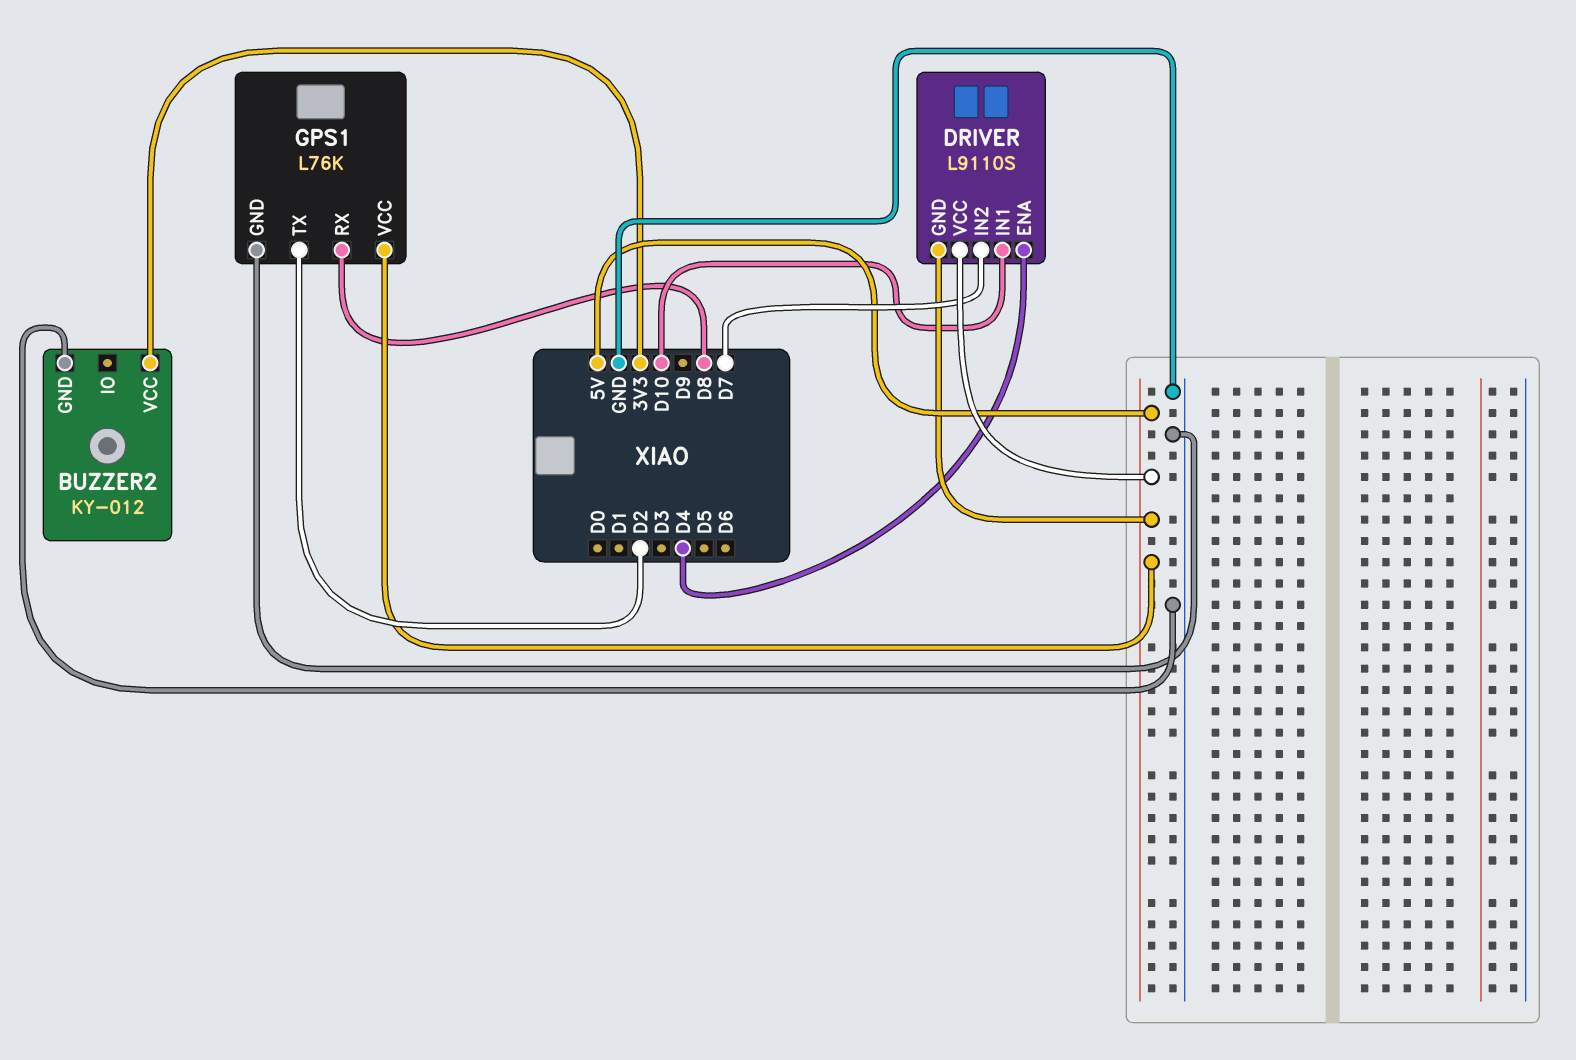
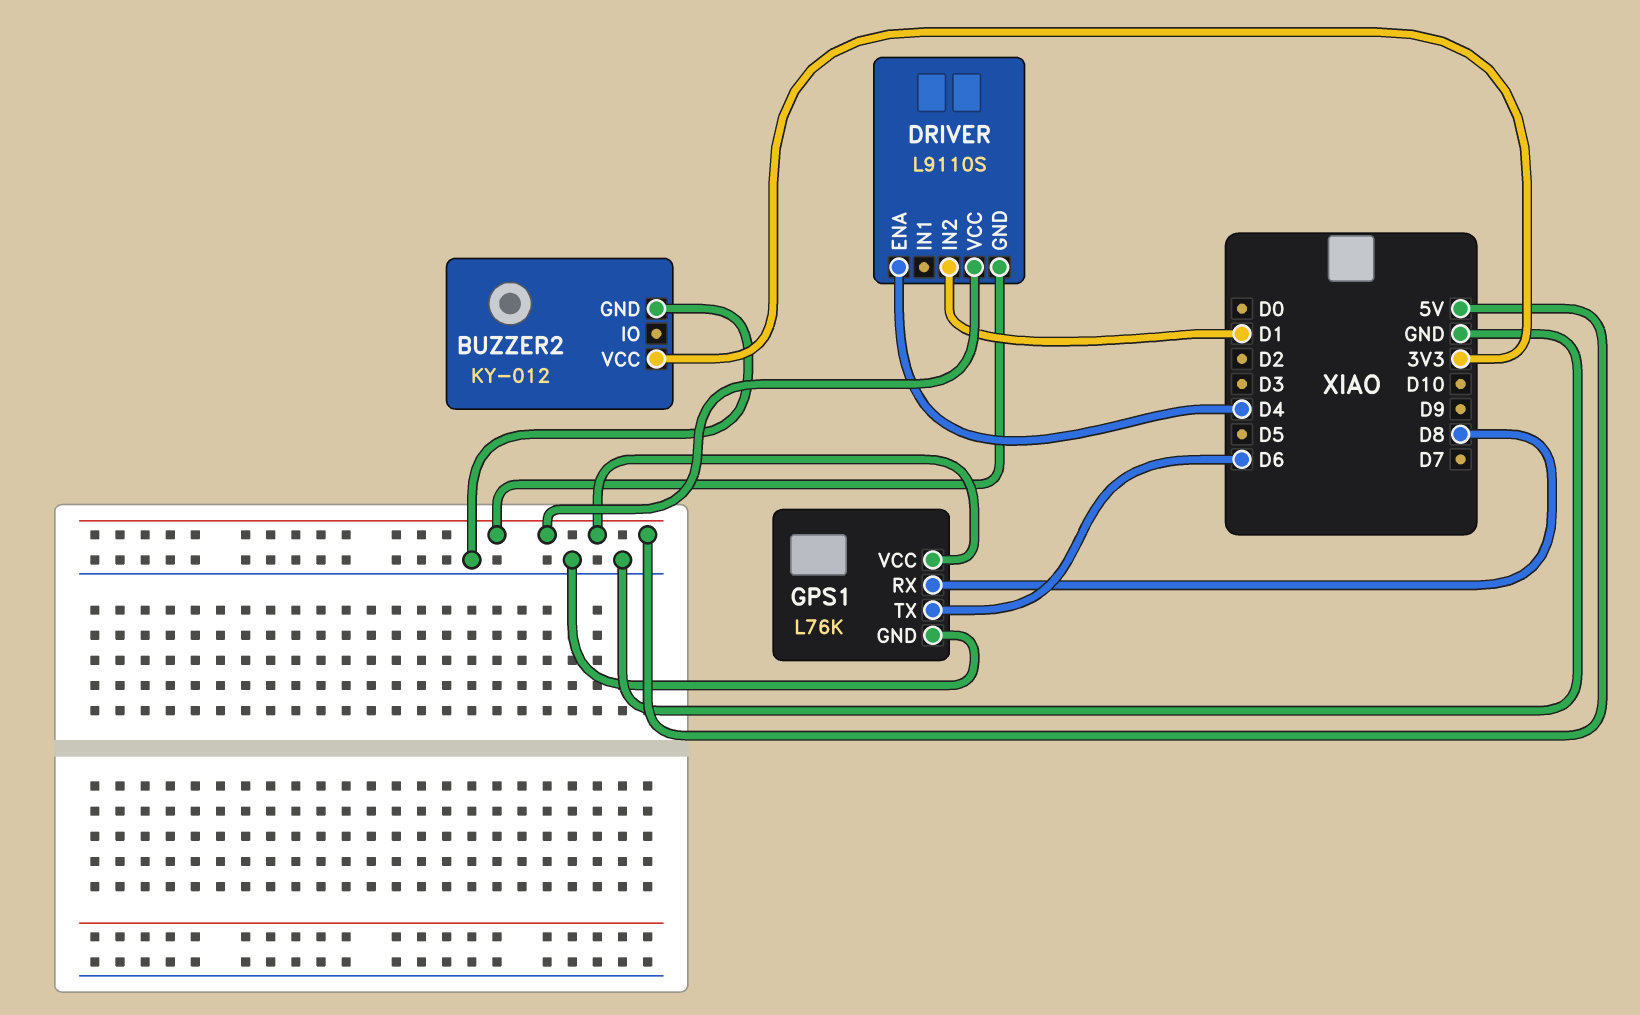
DRIVER pin IN1: D10 -> none
DRIVER pin IN2: D7 -> D1
GPS1 pin TX: D2 -> D6

